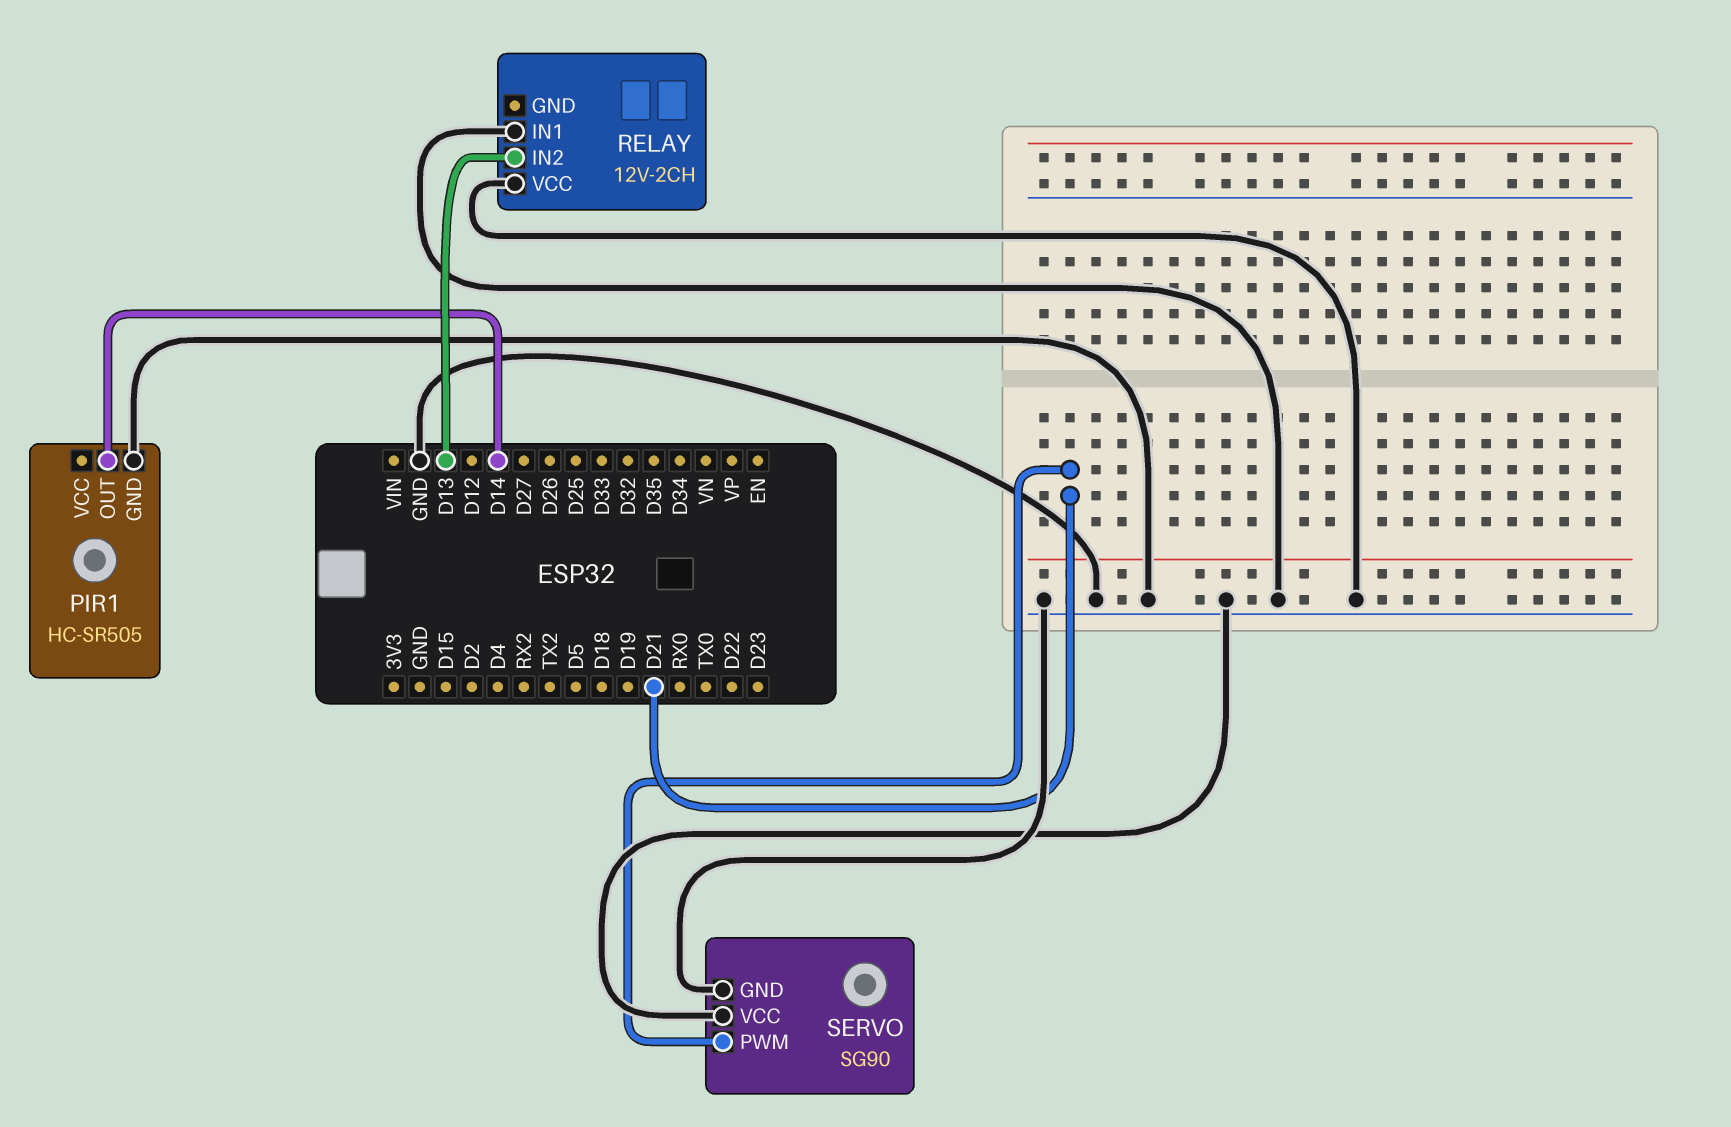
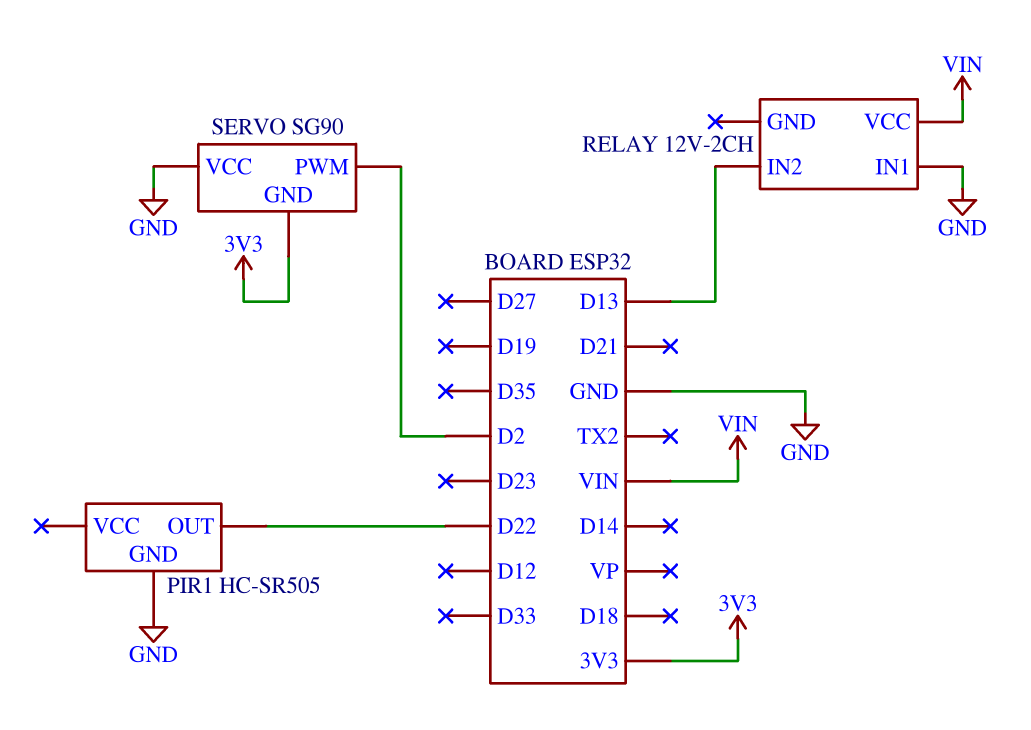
PIR1 pin OUT: D14 -> D22
RELAY pin VCC: GND -> VIN
SERVO pin GND: GND -> 3V3
SERVO pin PWM: D21 -> D2

